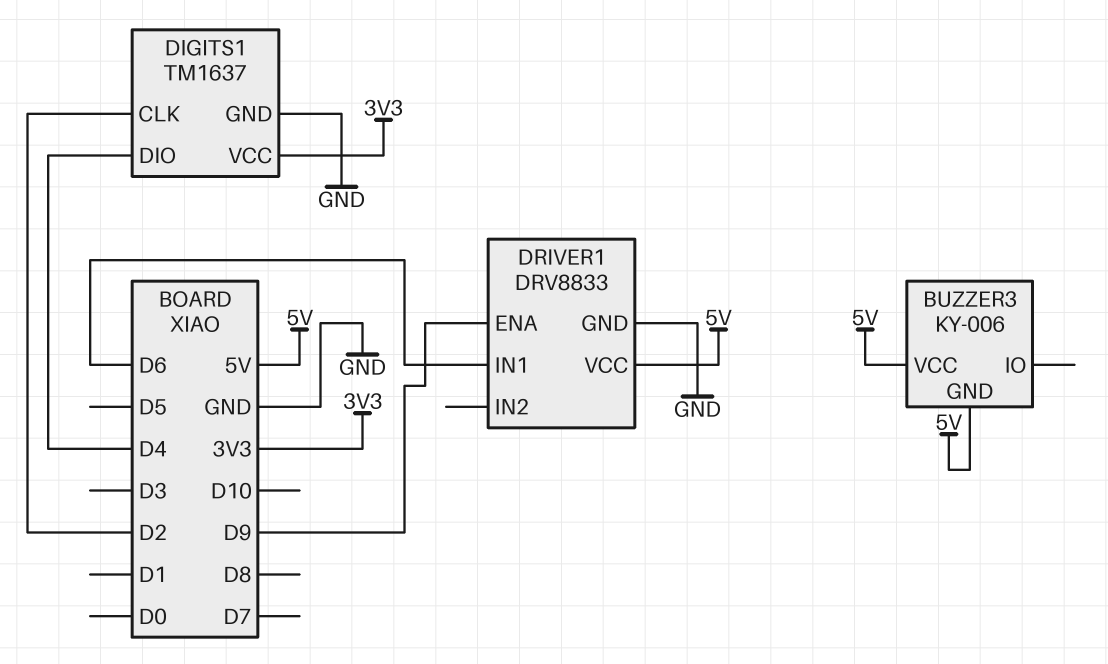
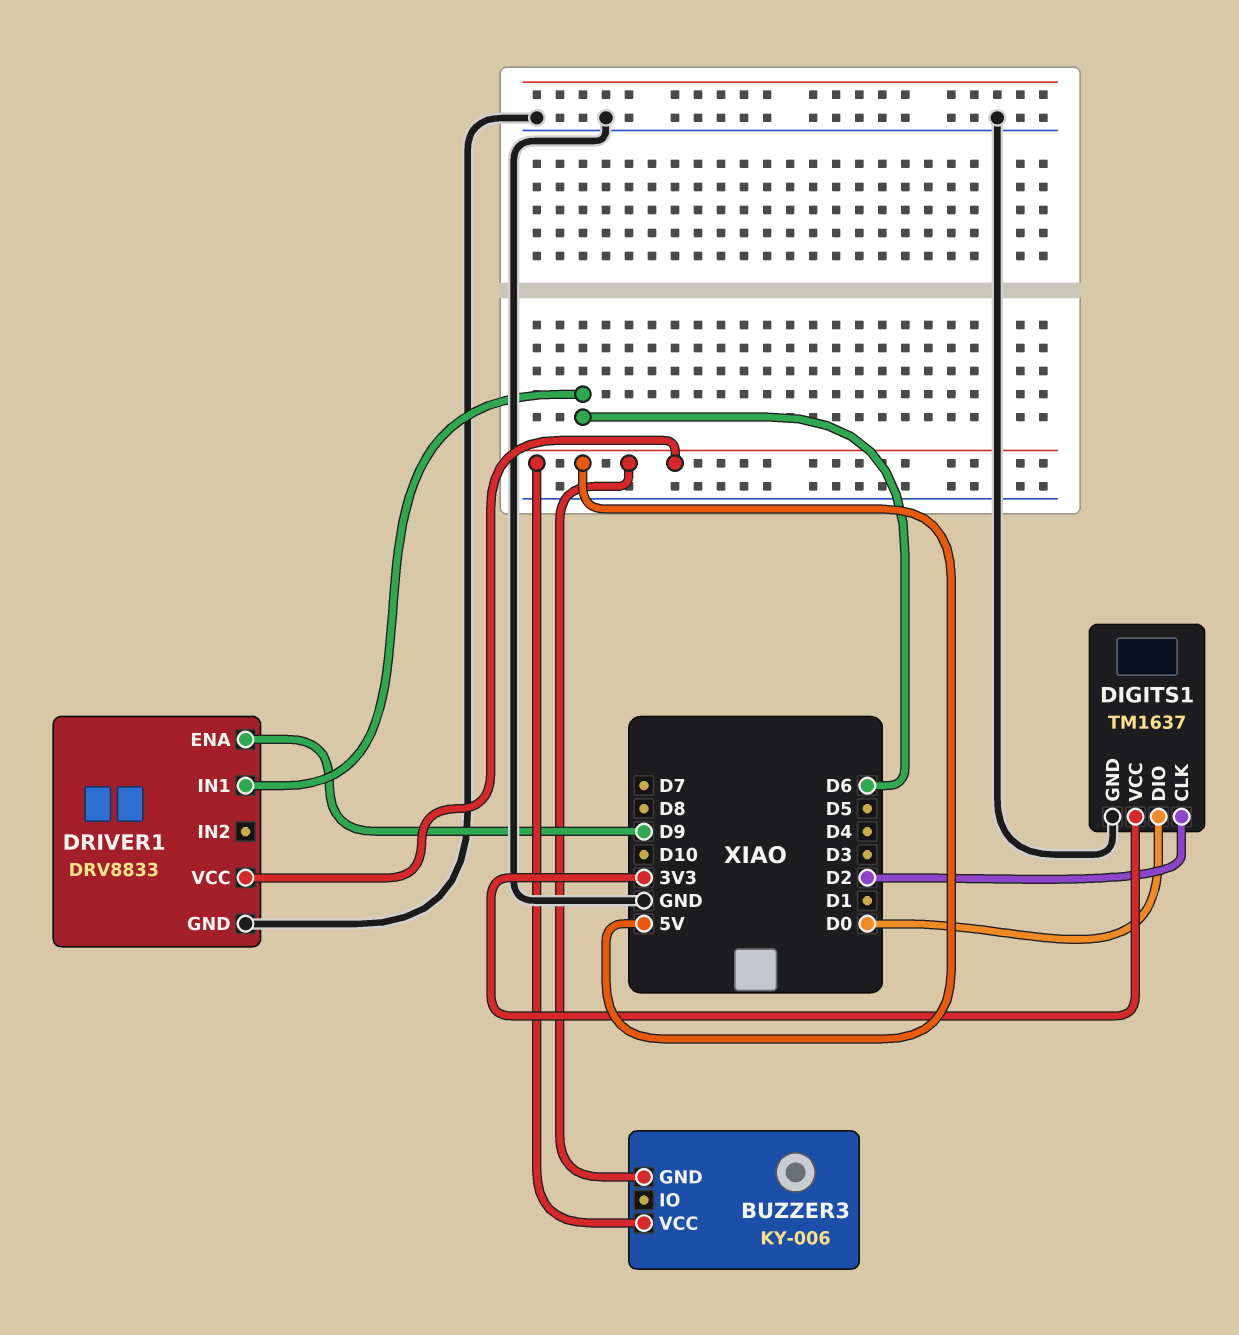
DIGITS1 pin DIO: D4 -> D0

